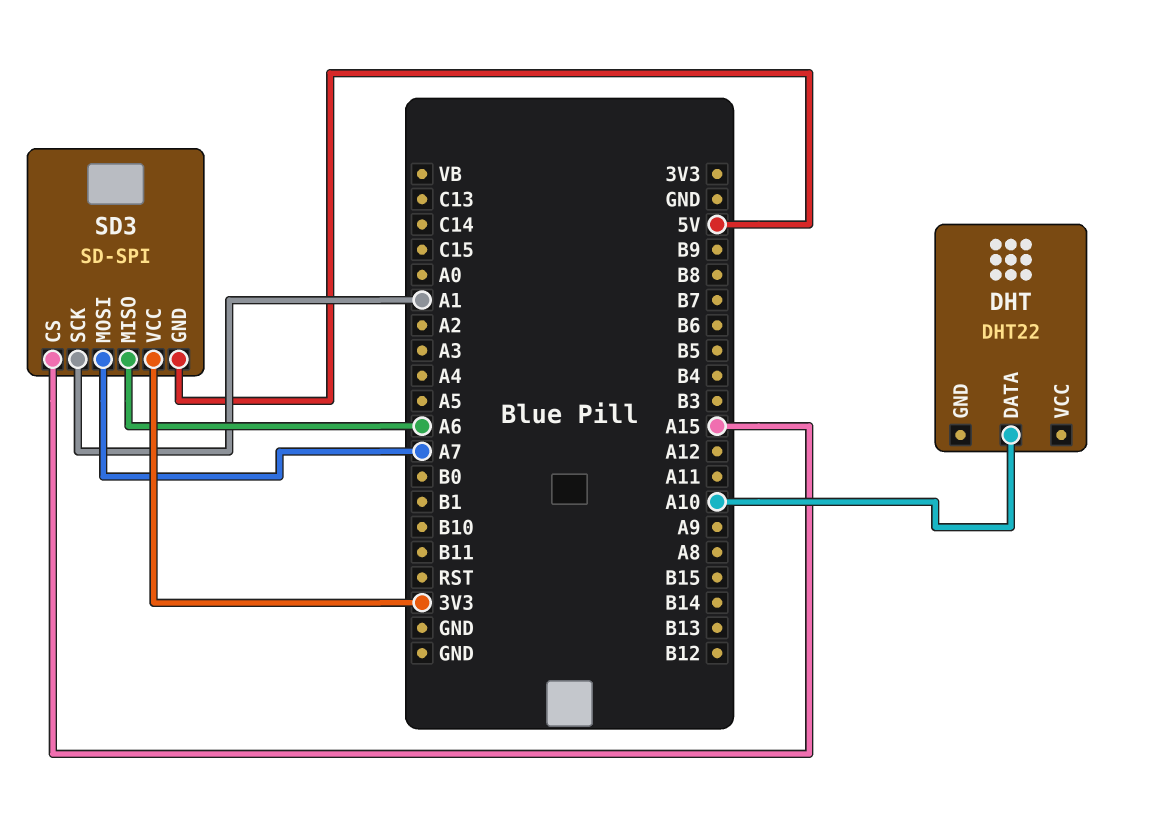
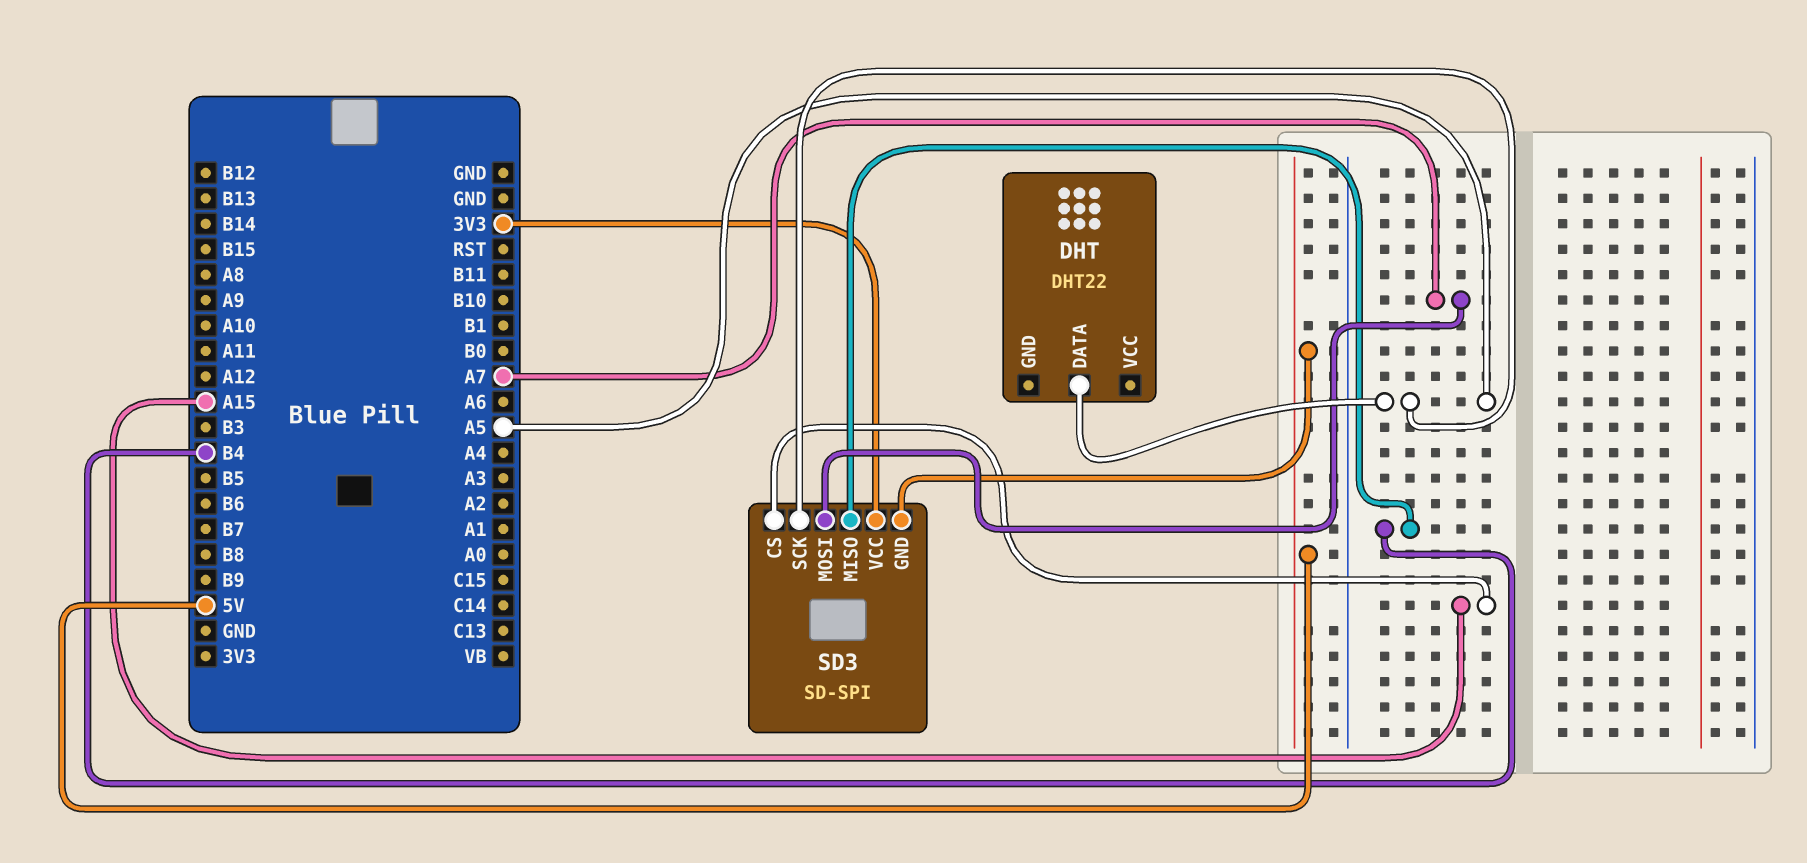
DHT pin DATA: A10 -> A5
SD3 pin MISO: A6 -> B4
SD3 pin SCK: A1 -> A5

